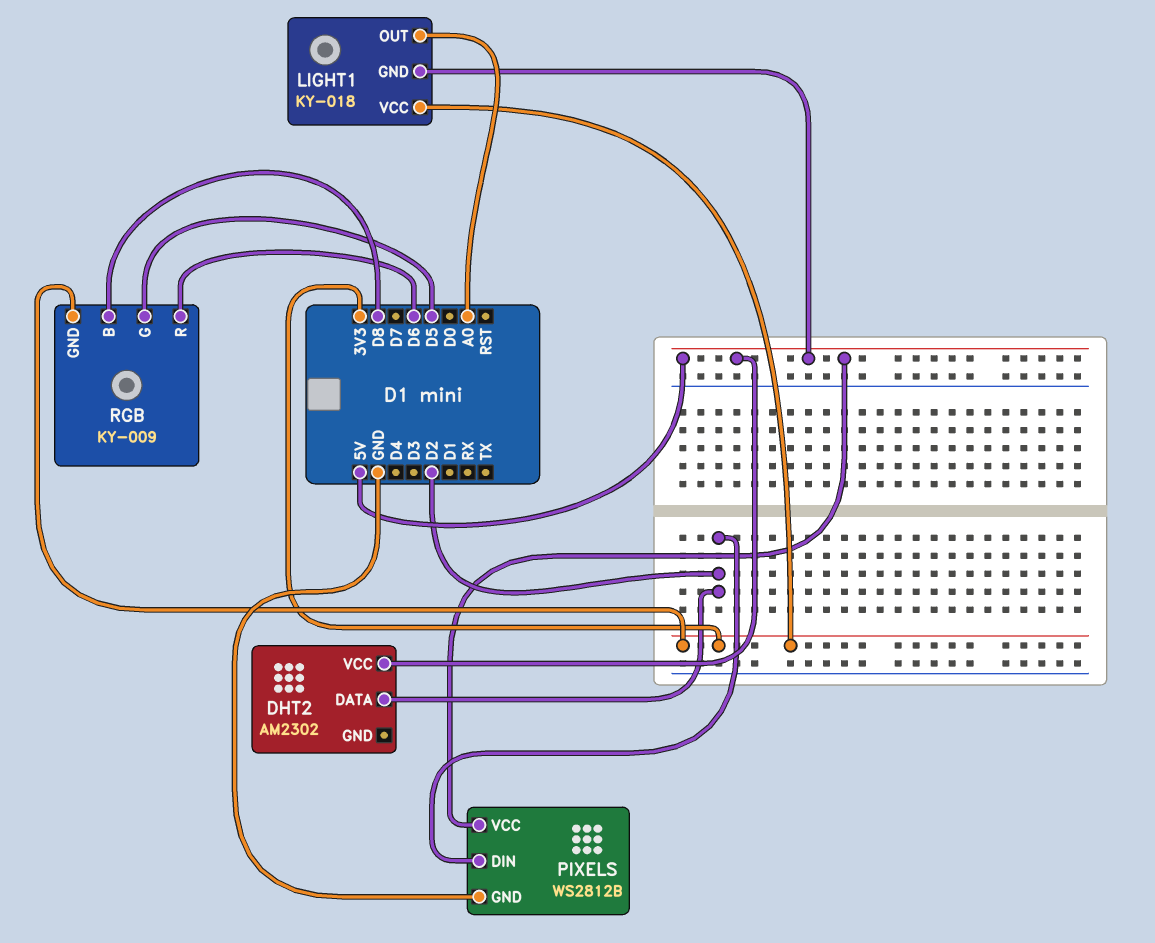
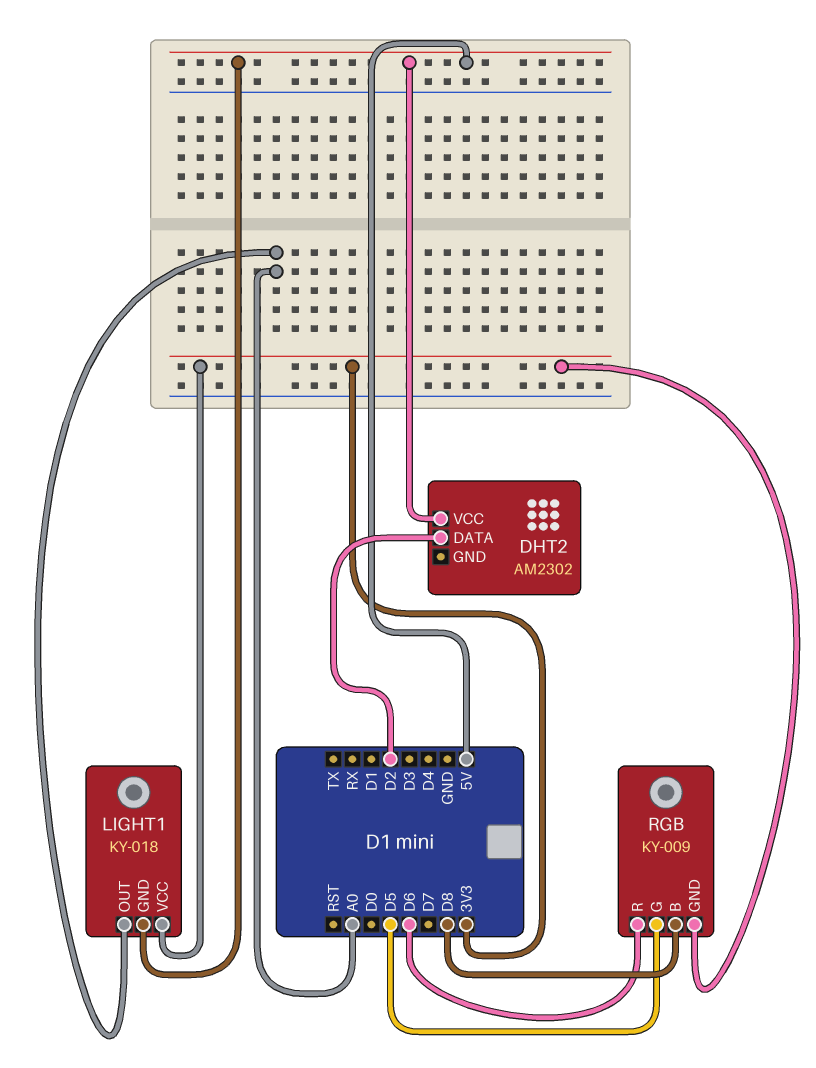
PIXELS: WS2812B -> none
PIXELS pin DIN: D2 -> none
PIXELS pin GND: GND -> none
PIXELS pin VCC: 5V -> none

